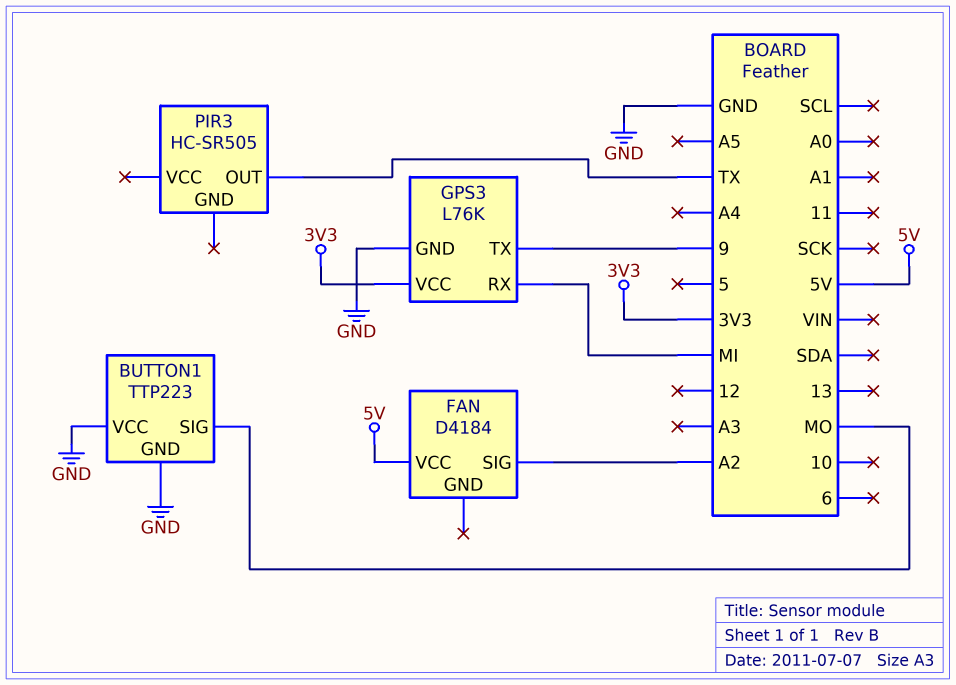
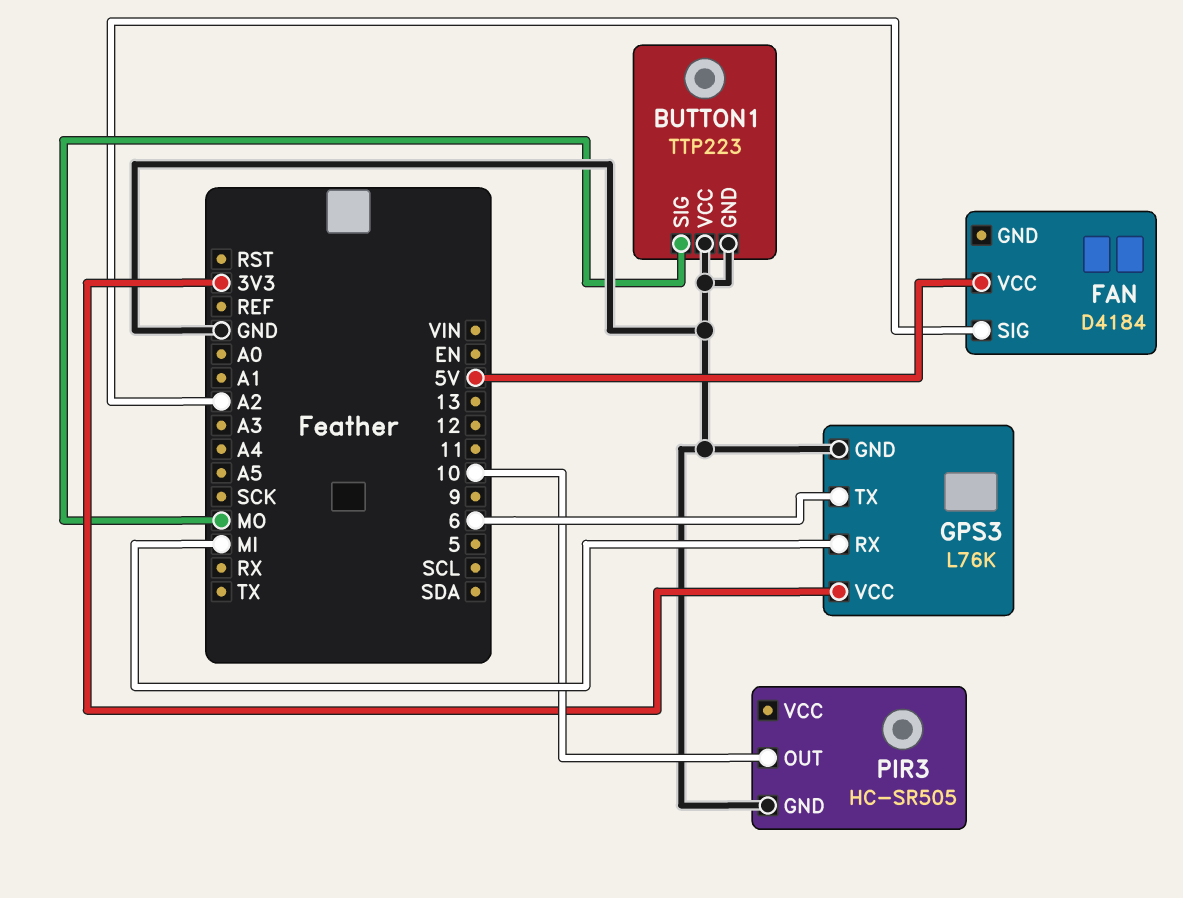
GPS3 pin TX: 9 -> 6
PIR3 pin GND: none -> GND
PIR3 pin OUT: TX -> 10

